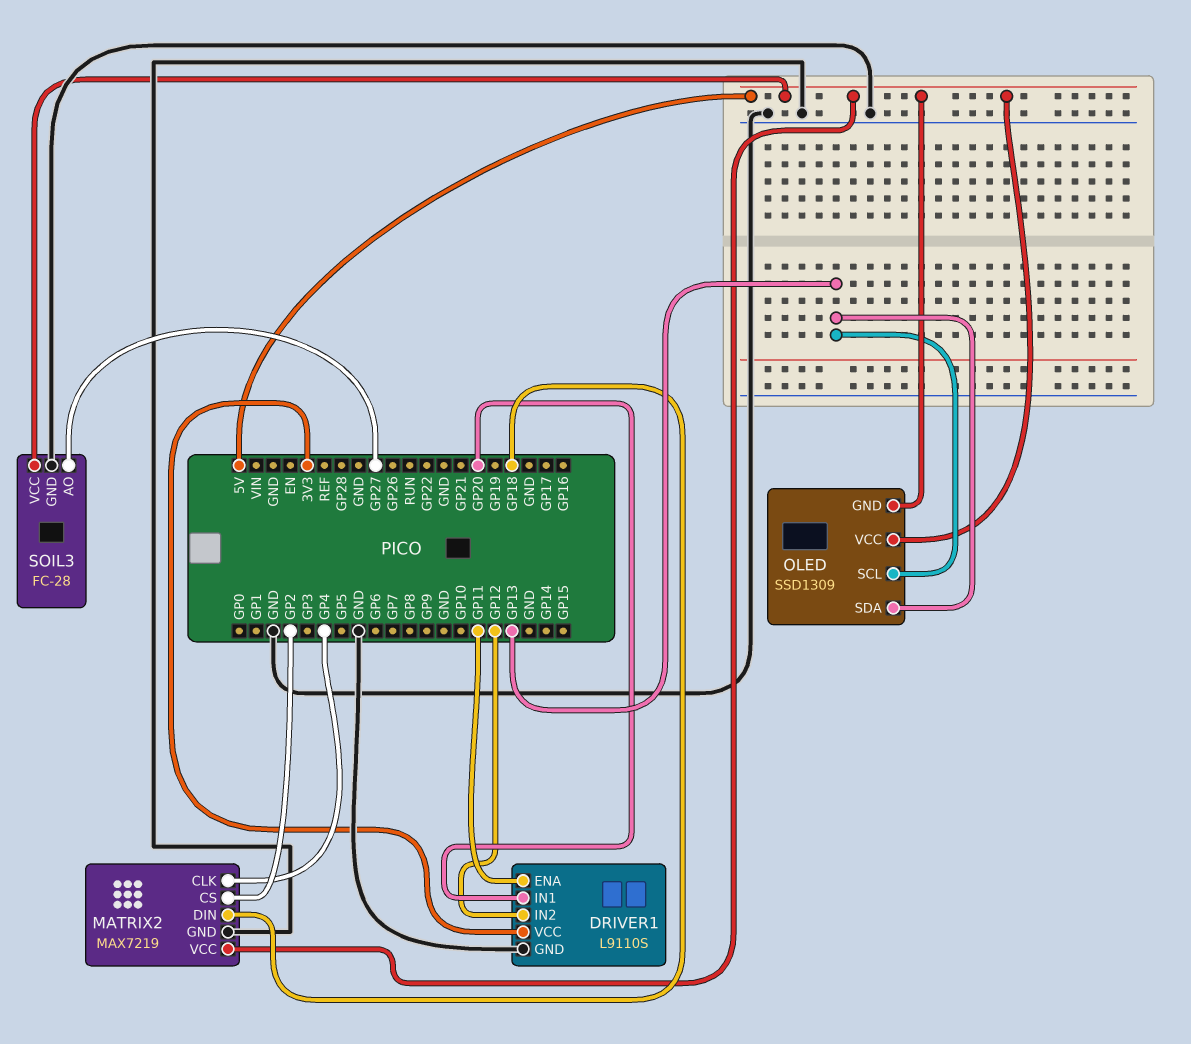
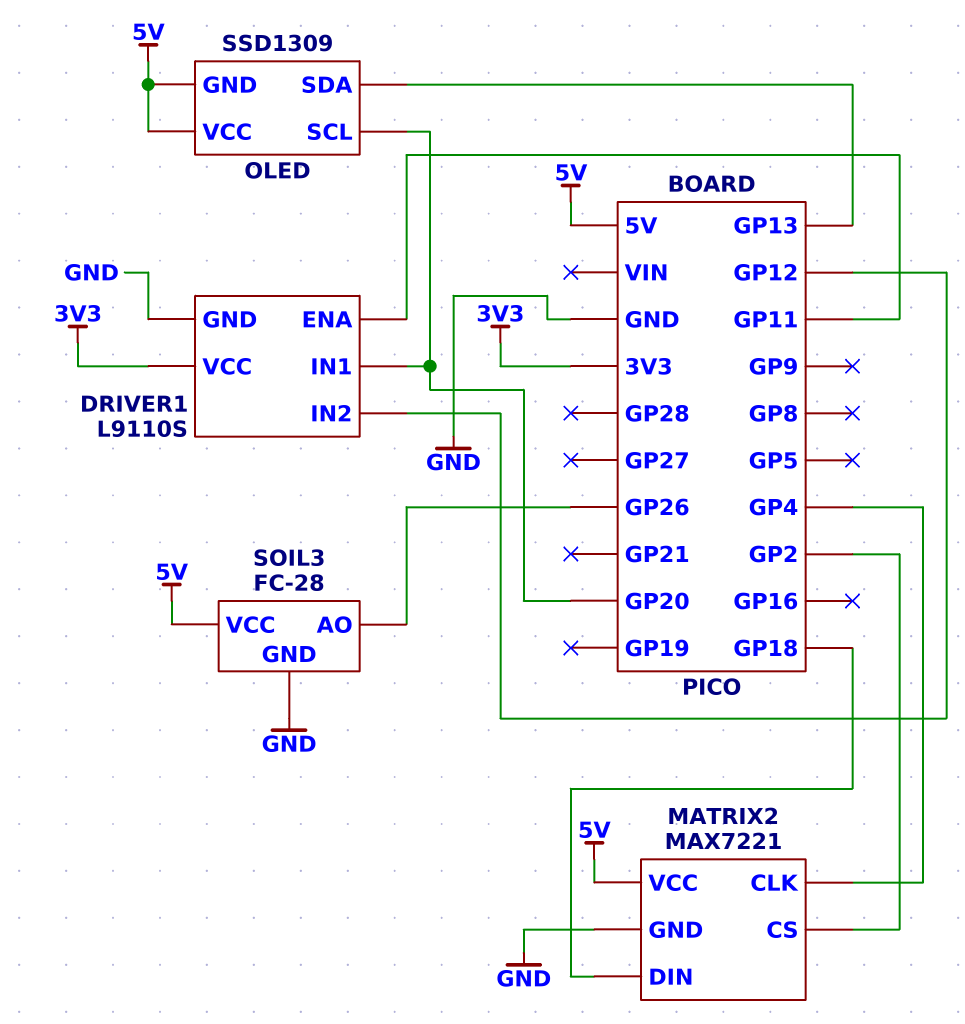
MATRIX2: MAX7219 -> MAX7221
OLED pin SCL: GP13 -> GP20
SOIL3 pin AO: GP27 -> GP26

